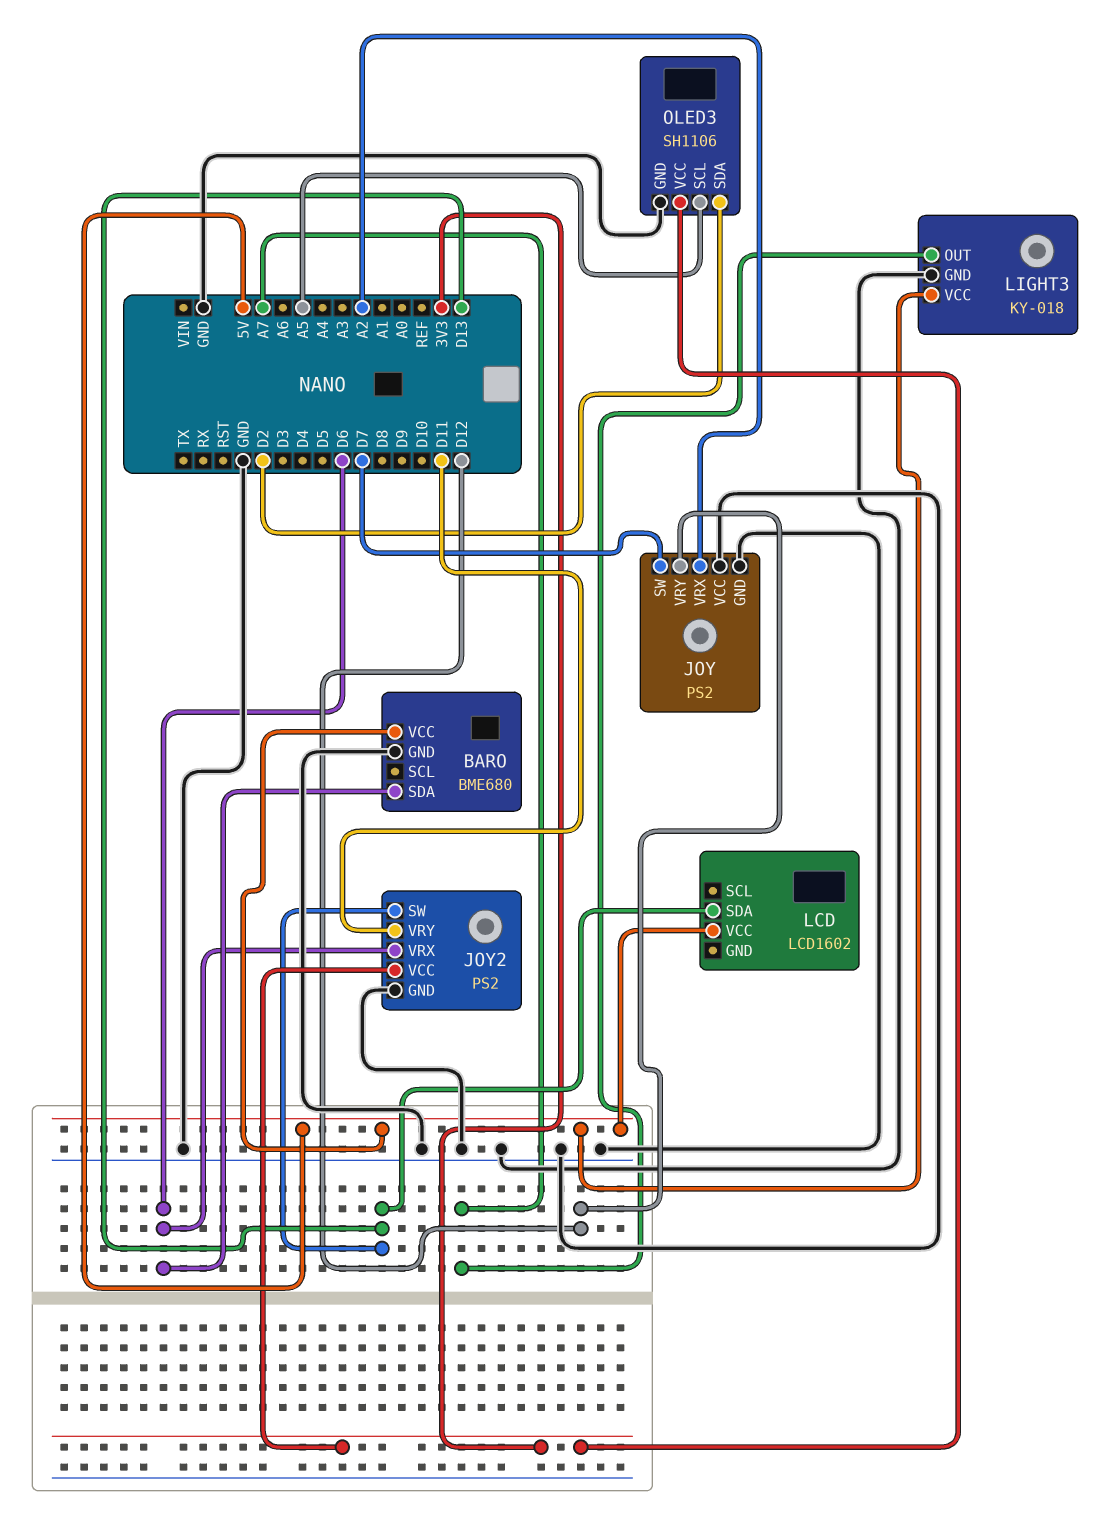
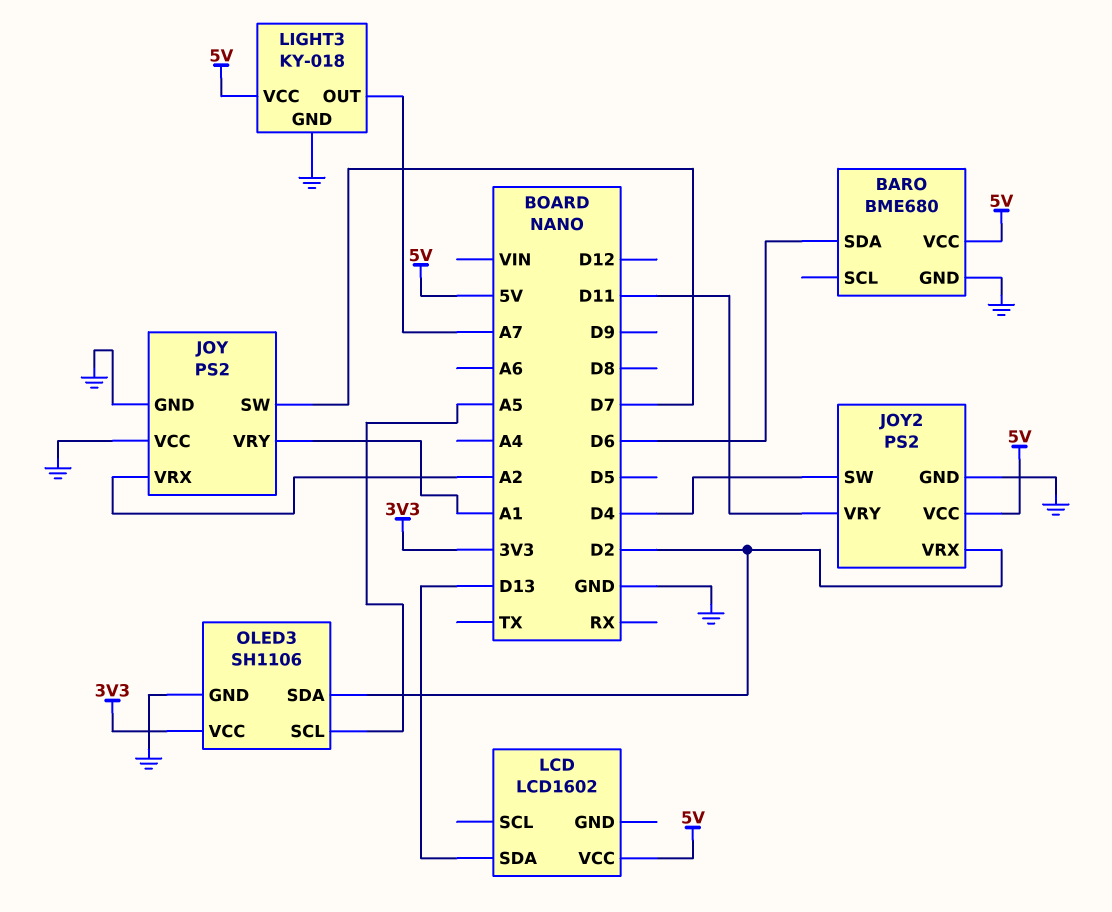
JOY pin VRY: D12 -> A1
JOY2 pin SW: D13 -> D4
JOY2 pin VCC: 3V3 -> 5V
JOY2 pin VRX: D6 -> D2

